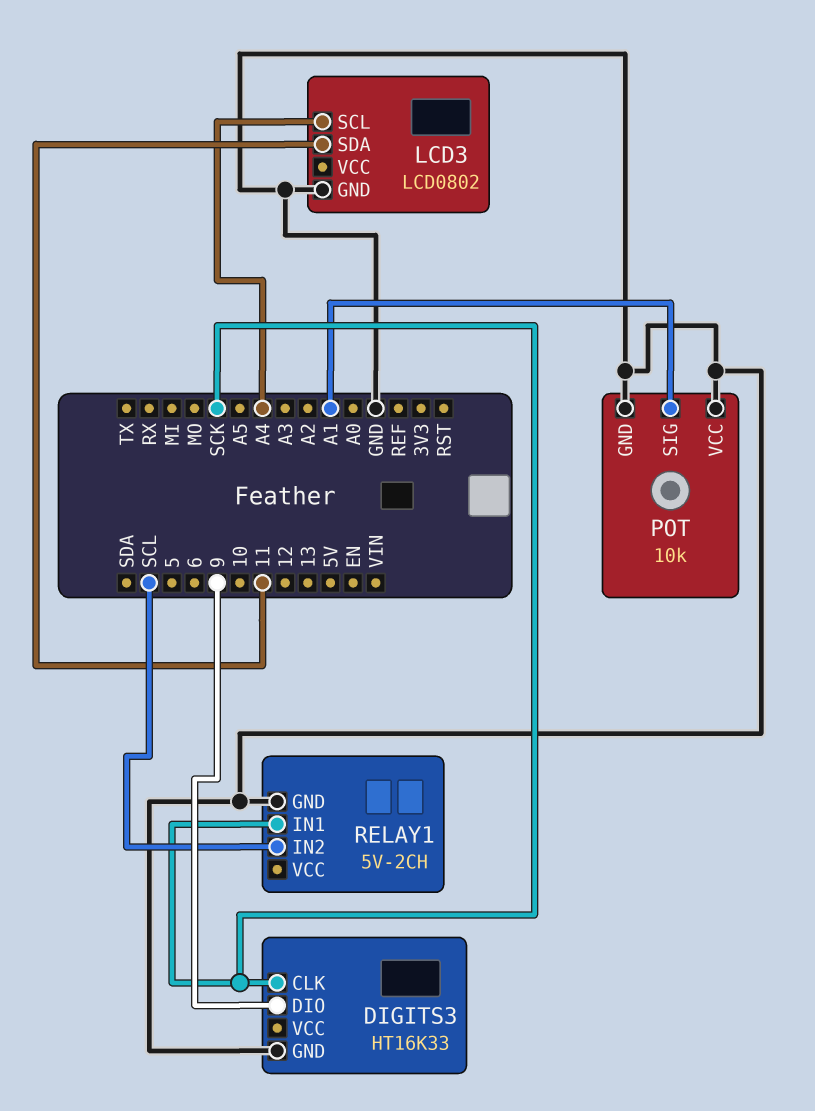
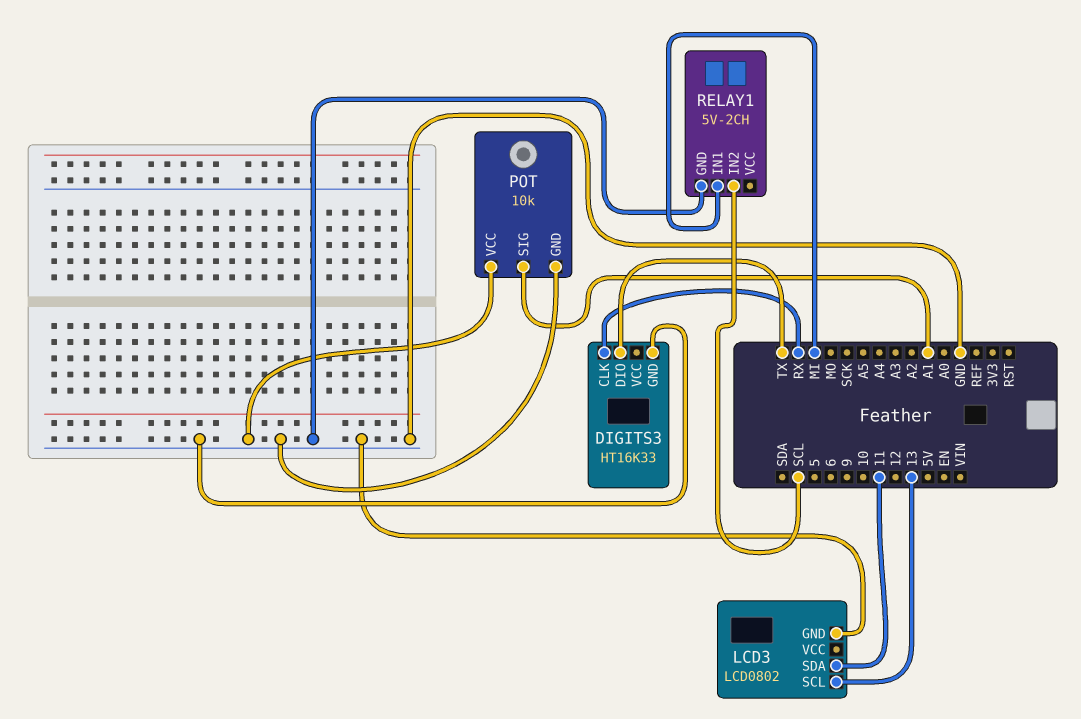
DIGITS3 pin CLK: SCK -> RX
DIGITS3 pin DIO: 9 -> TX
LCD3 pin SCL: A4 -> 13
RELAY1 pin IN1: SCK -> MI

